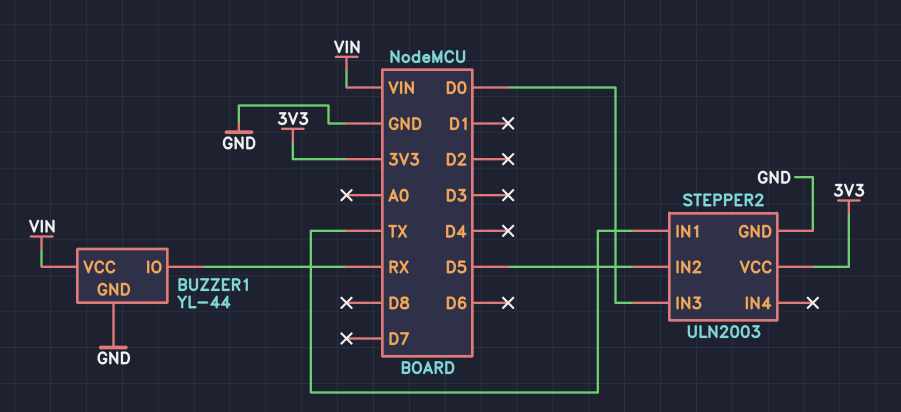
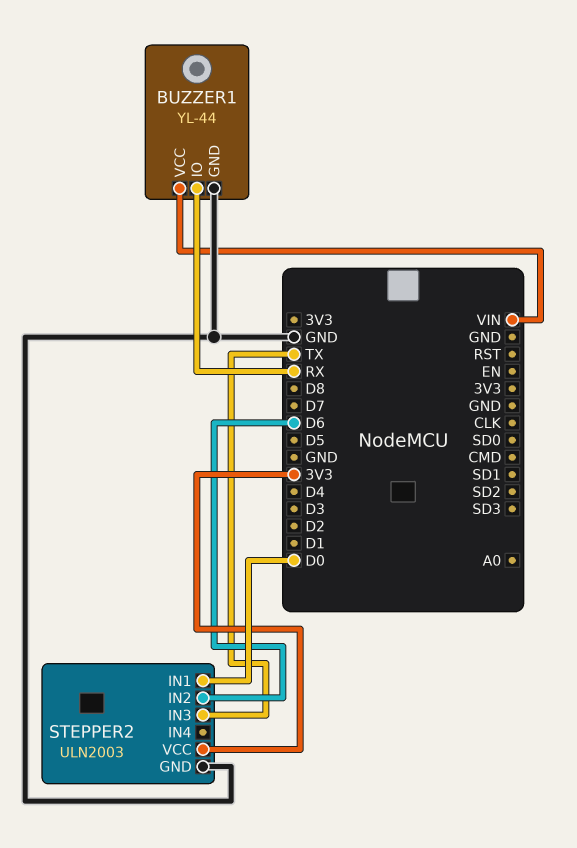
STEPPER2 pin IN1: TX -> D0
STEPPER2 pin IN2: D5 -> D6
STEPPER2 pin IN3: D0 -> TX

